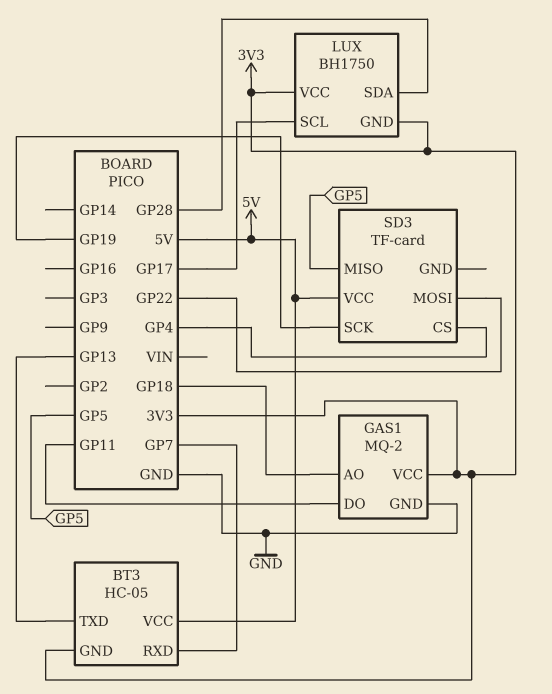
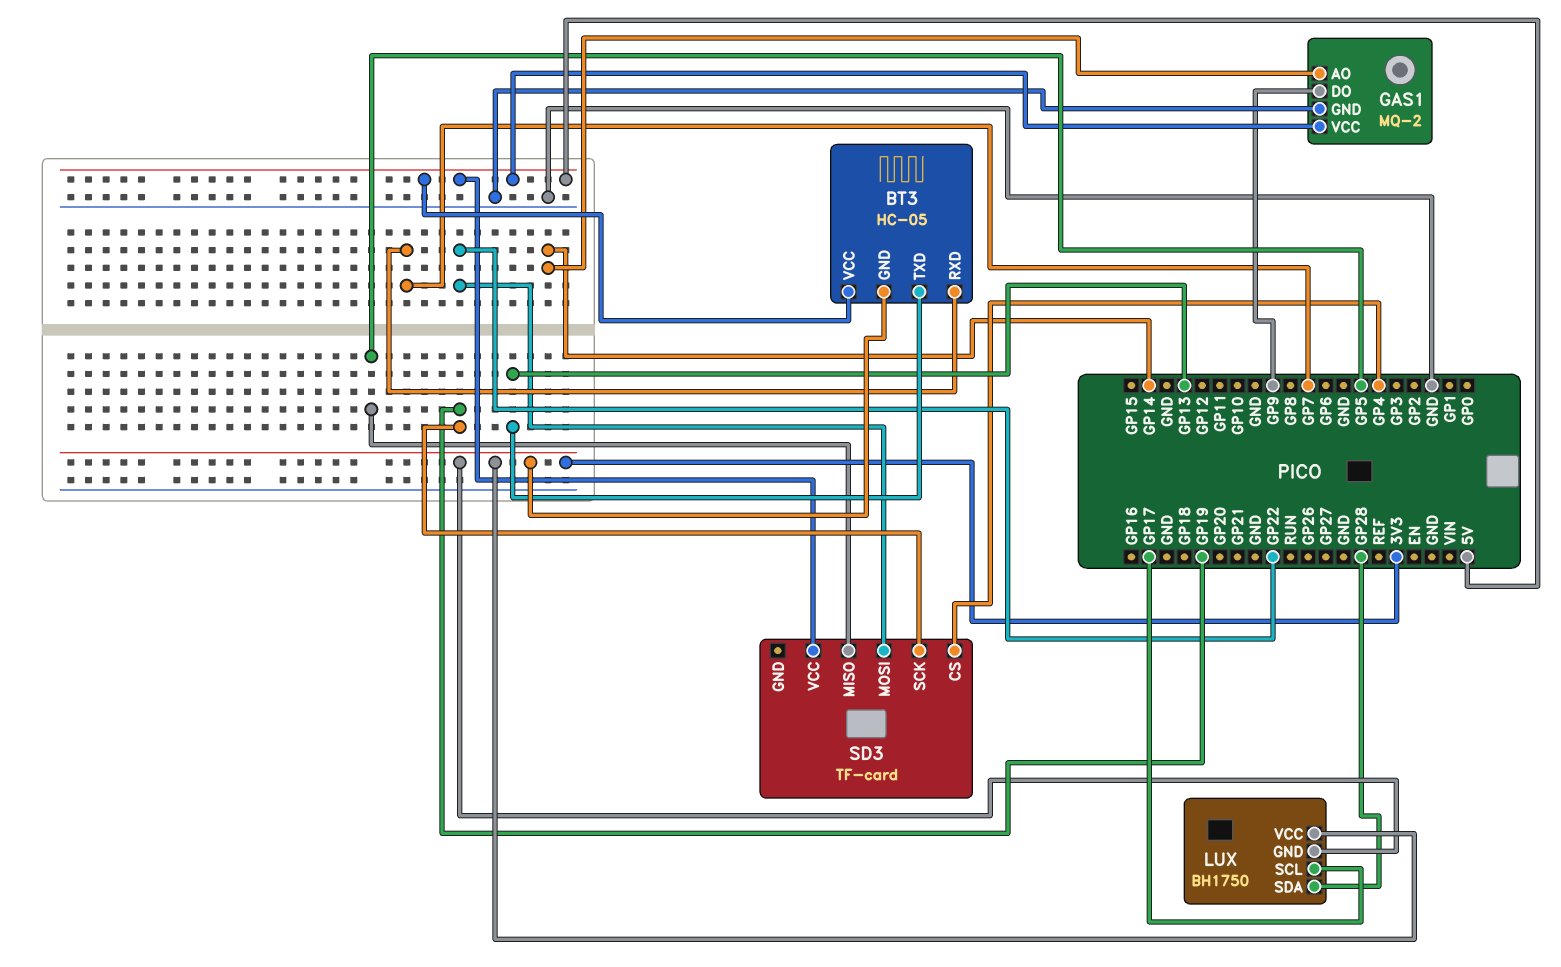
GAS1 pin AO: GP18 -> GP14
GAS1 pin DO: GP11 -> GP9
GAS1 pin VCC: 3V3 -> 5V

